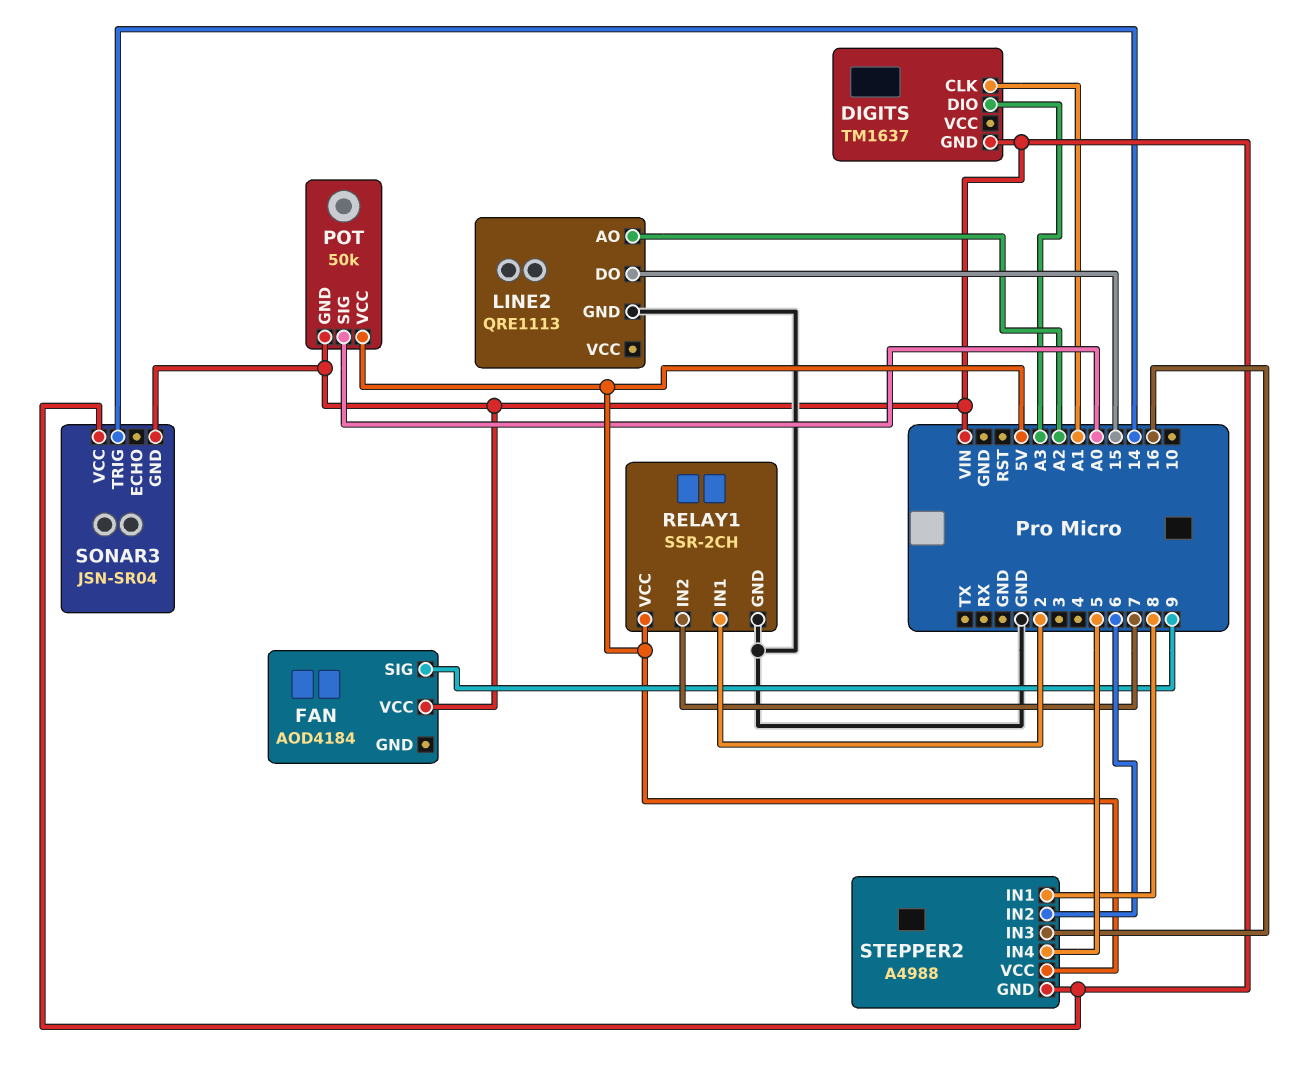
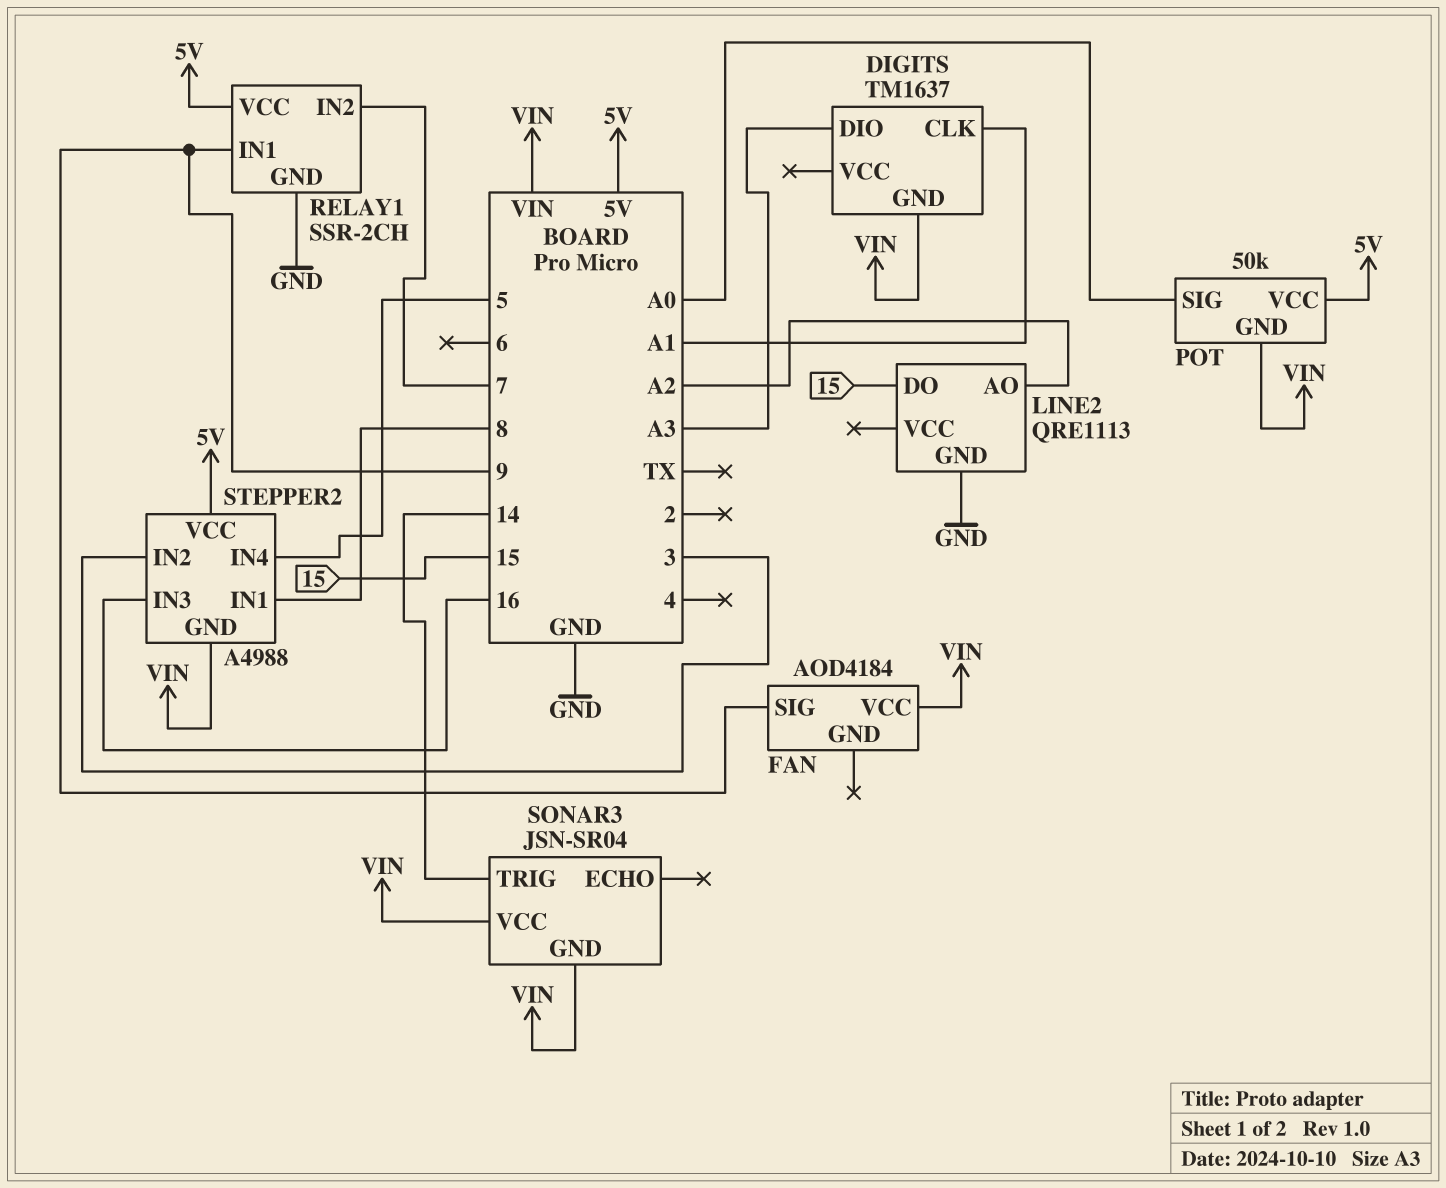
RELAY1 pin IN1: 2 -> 9
STEPPER2 pin IN2: 6 -> 3

